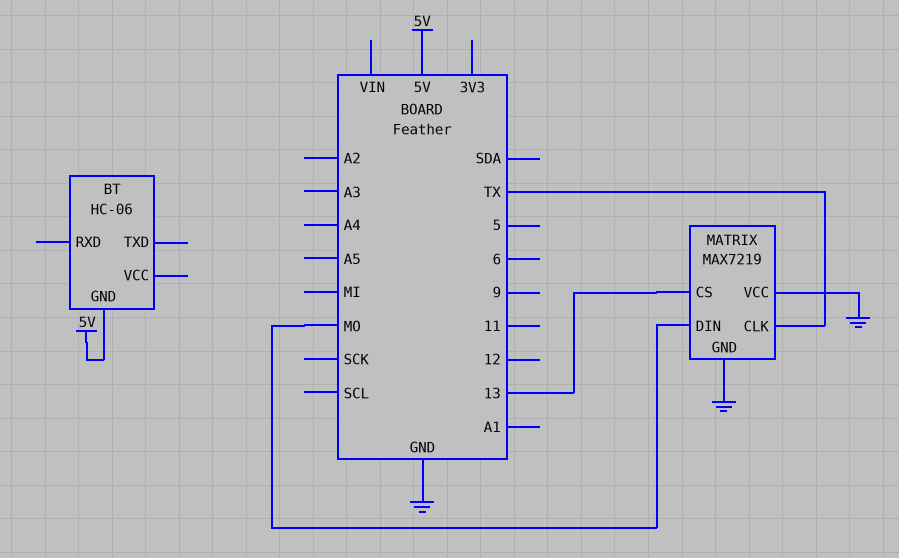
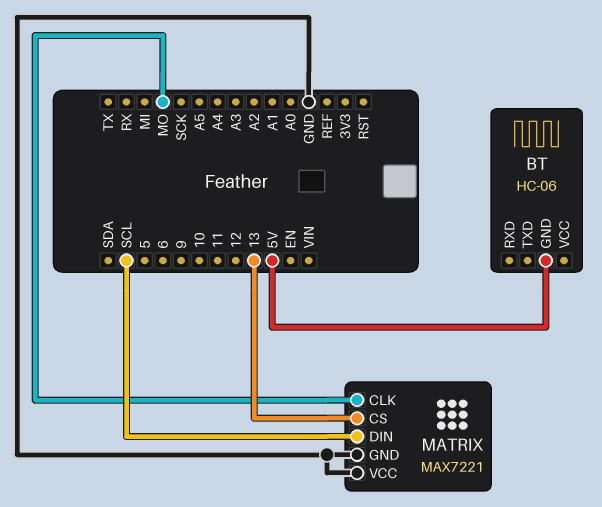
MATRIX: MAX7219 -> MAX7221
MATRIX pin CLK: TX -> MO
MATRIX pin DIN: MO -> SCL

